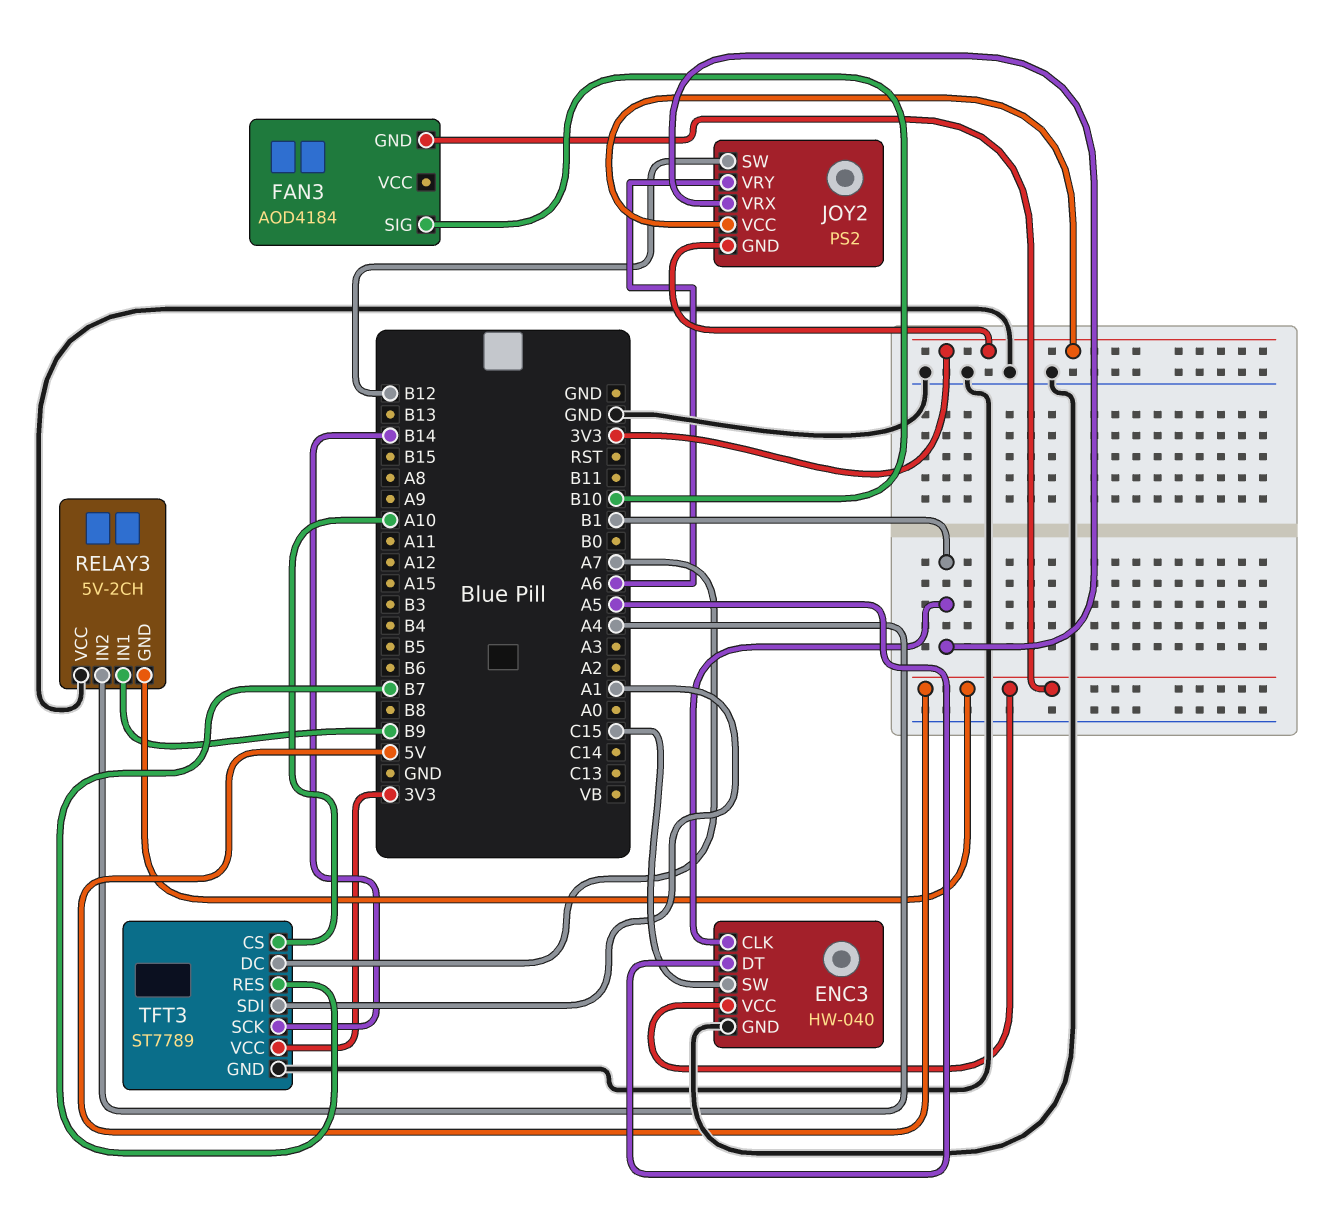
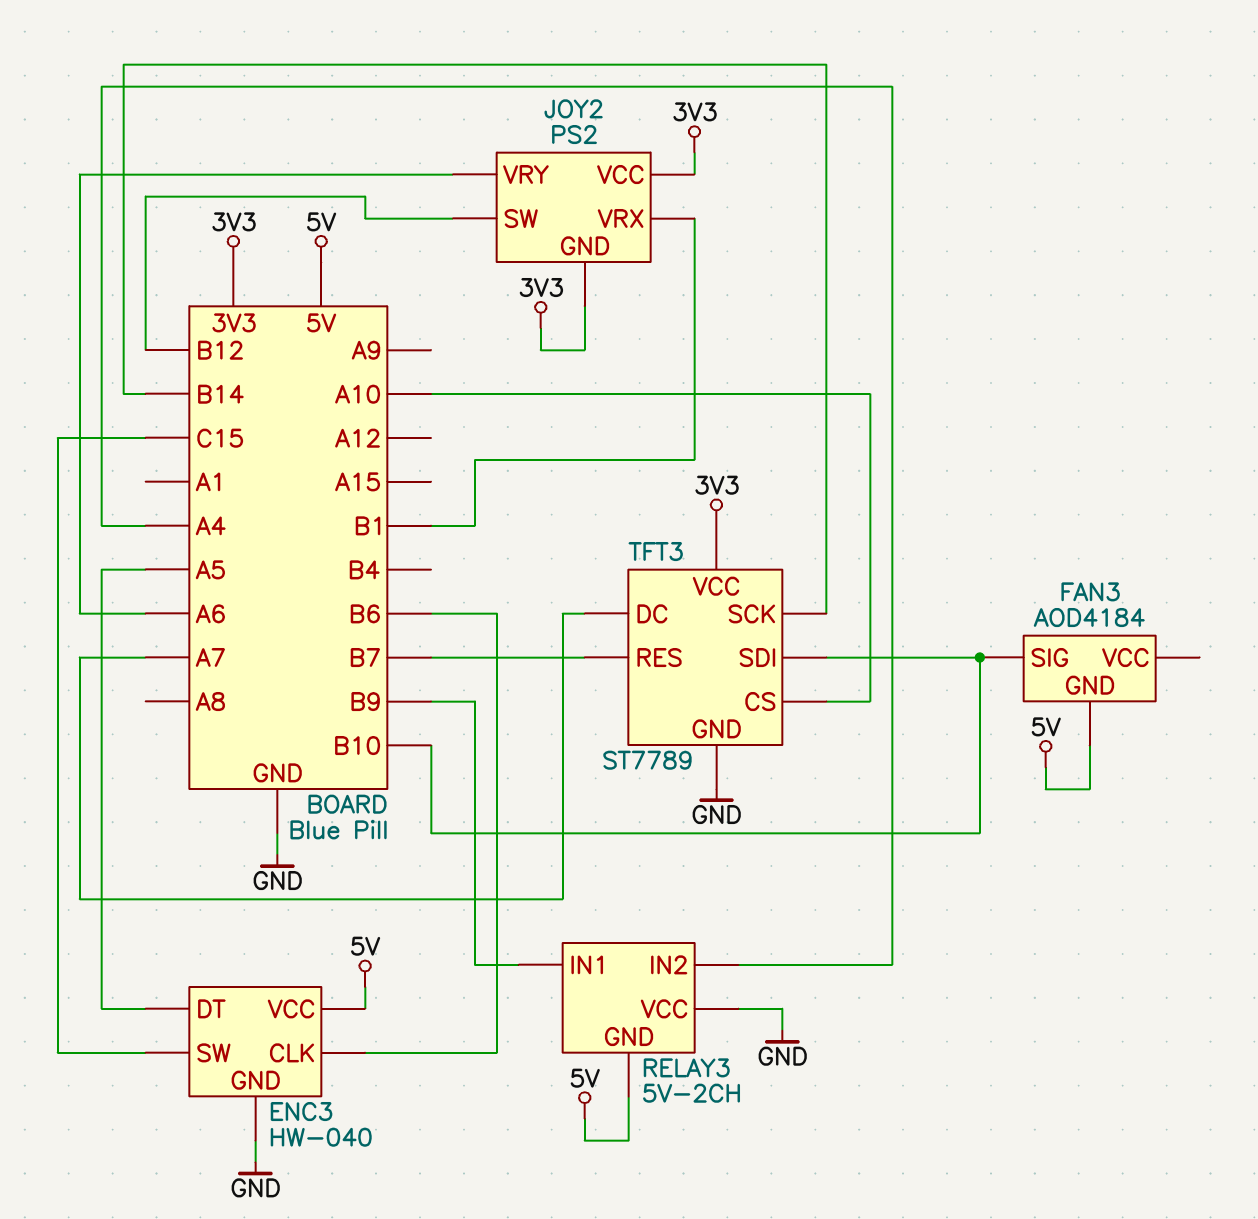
ENC3 pin CLK: B1 -> B6
TFT3 pin SDI: A1 -> B10

